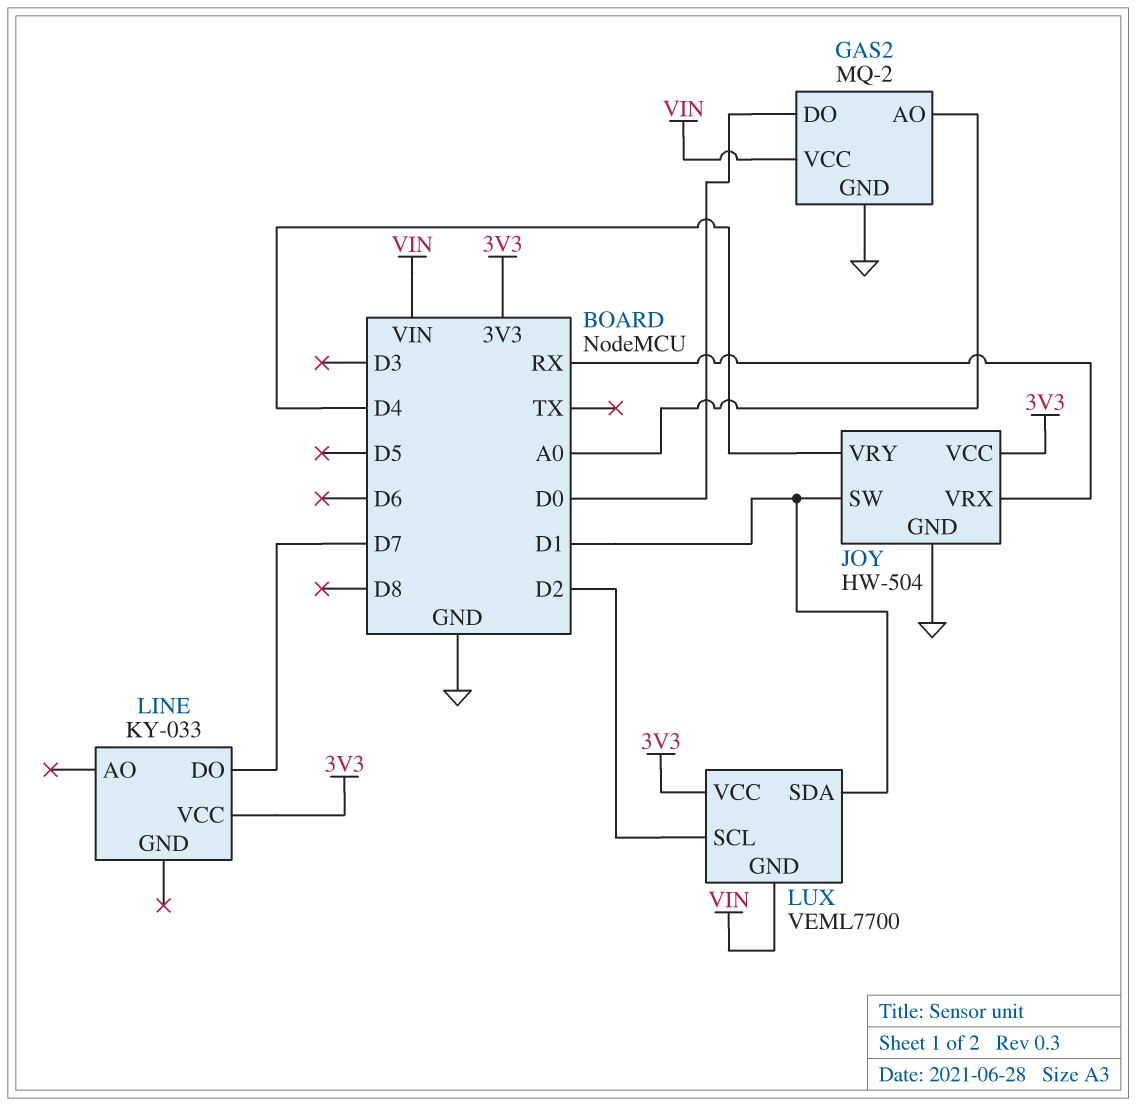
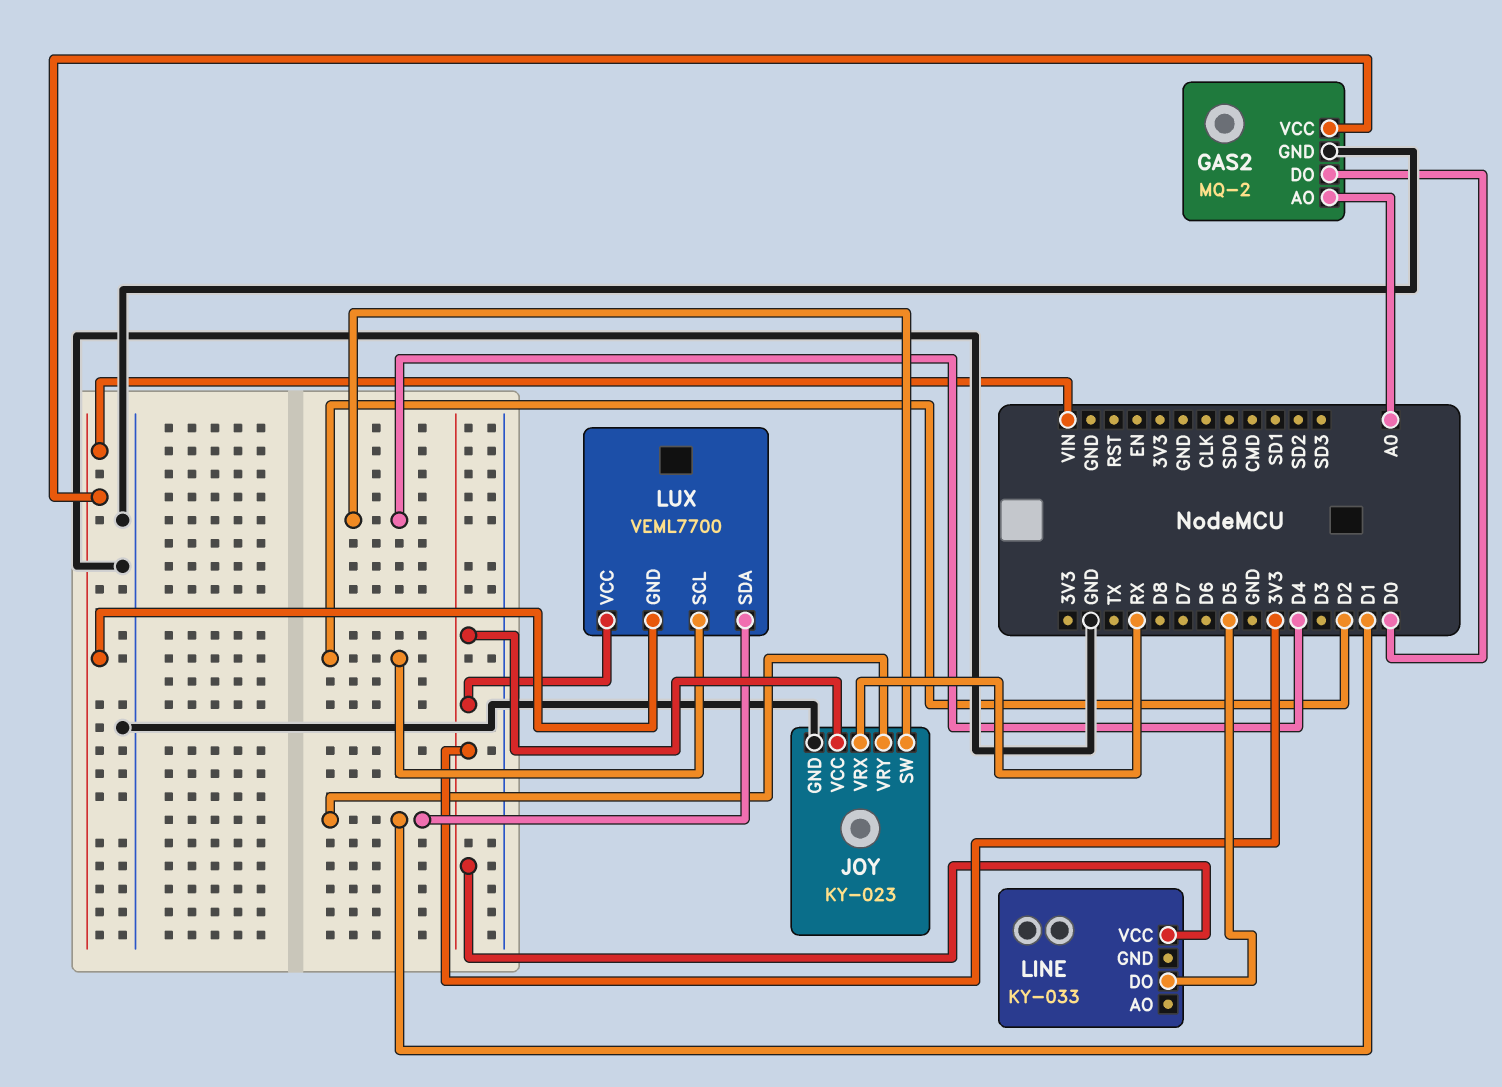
JOY: HW-504 -> KY-023
JOY pin SW: D1 -> D4
JOY pin VRY: D4 -> D1
LINE pin DO: D7 -> D5

